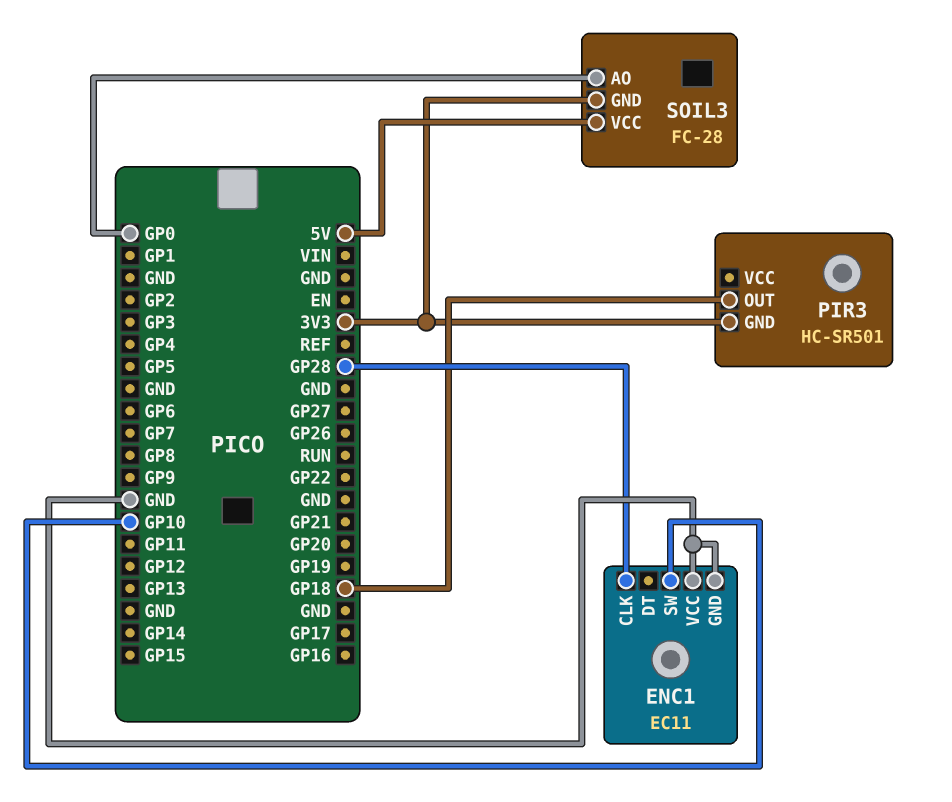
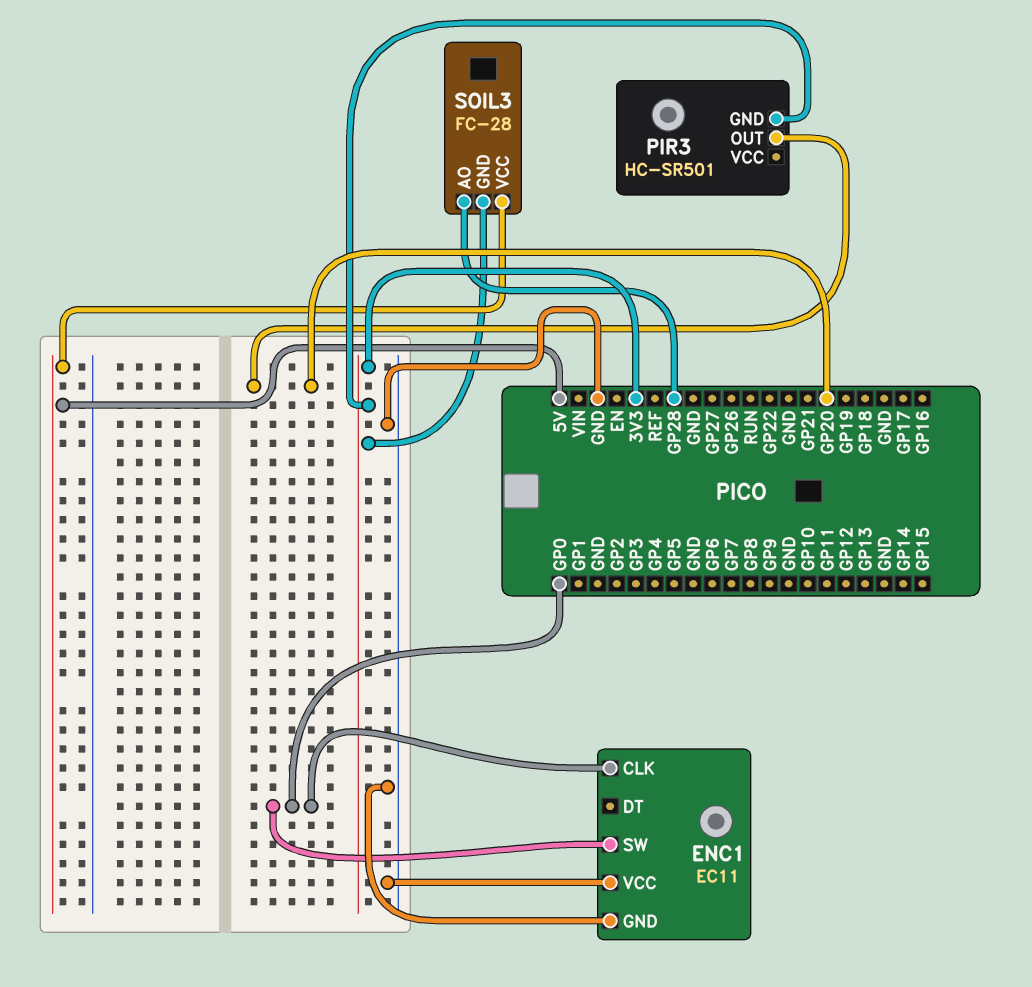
ENC1 pin CLK: GP28 -> GP0
ENC1 pin SW: GP10 -> GP0
PIR3 pin OUT: GP18 -> GP20
SOIL3 pin AO: GP0 -> GP28

